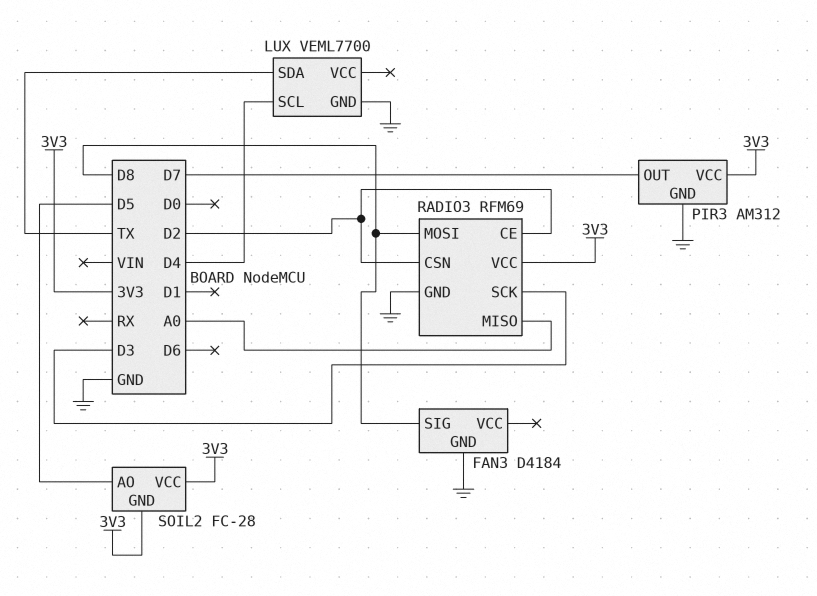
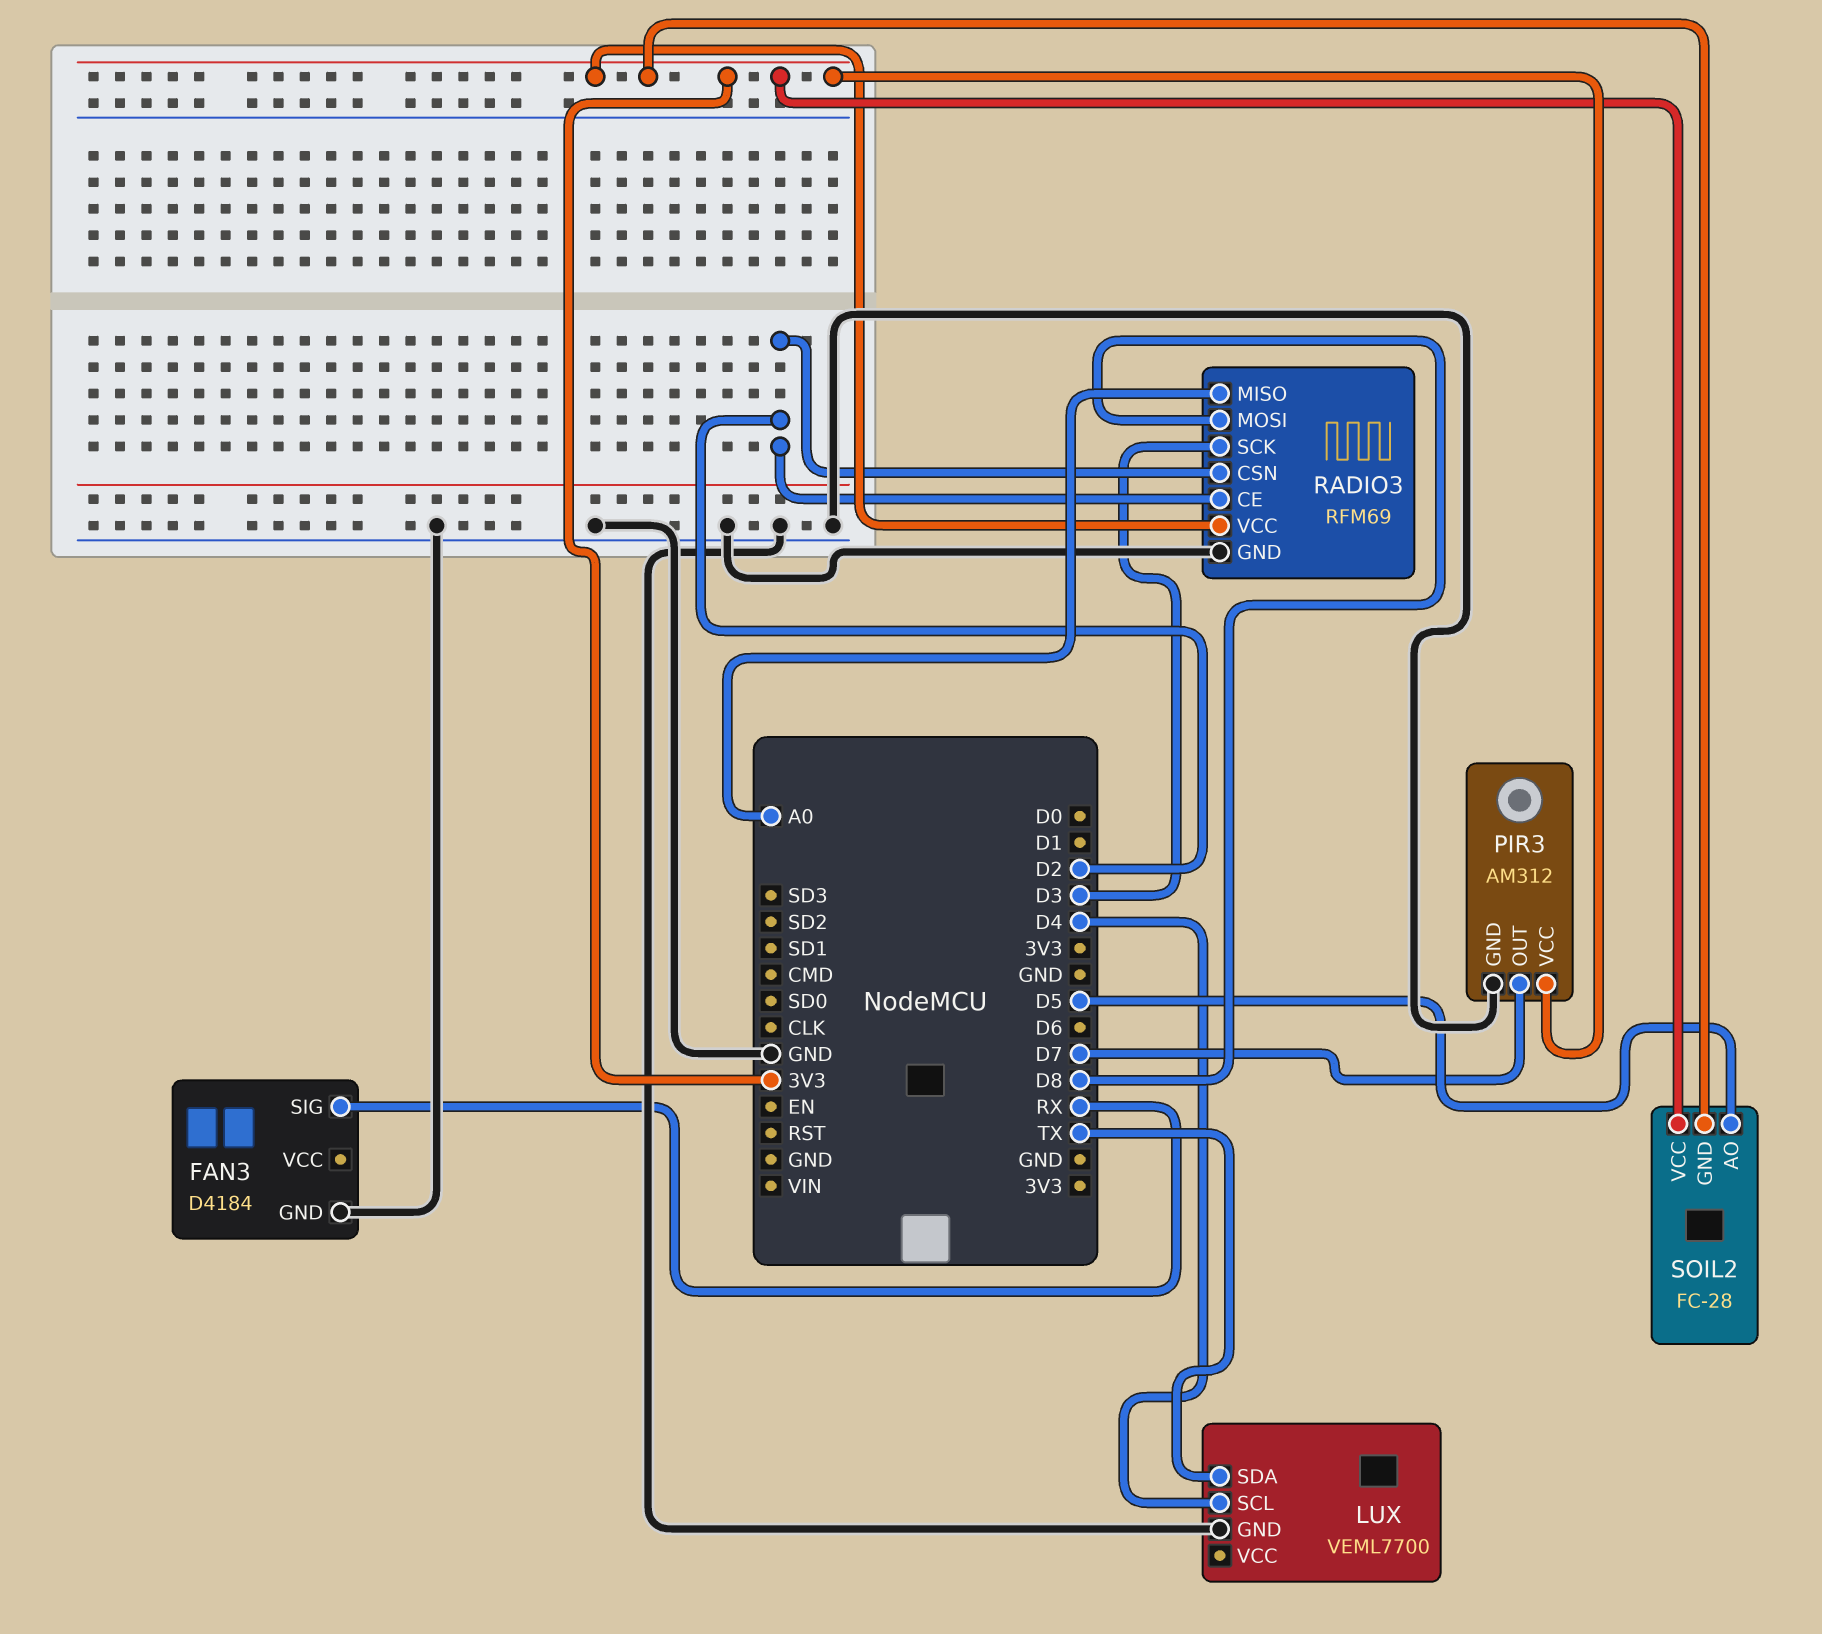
FAN3 pin SIG: D8 -> RX

